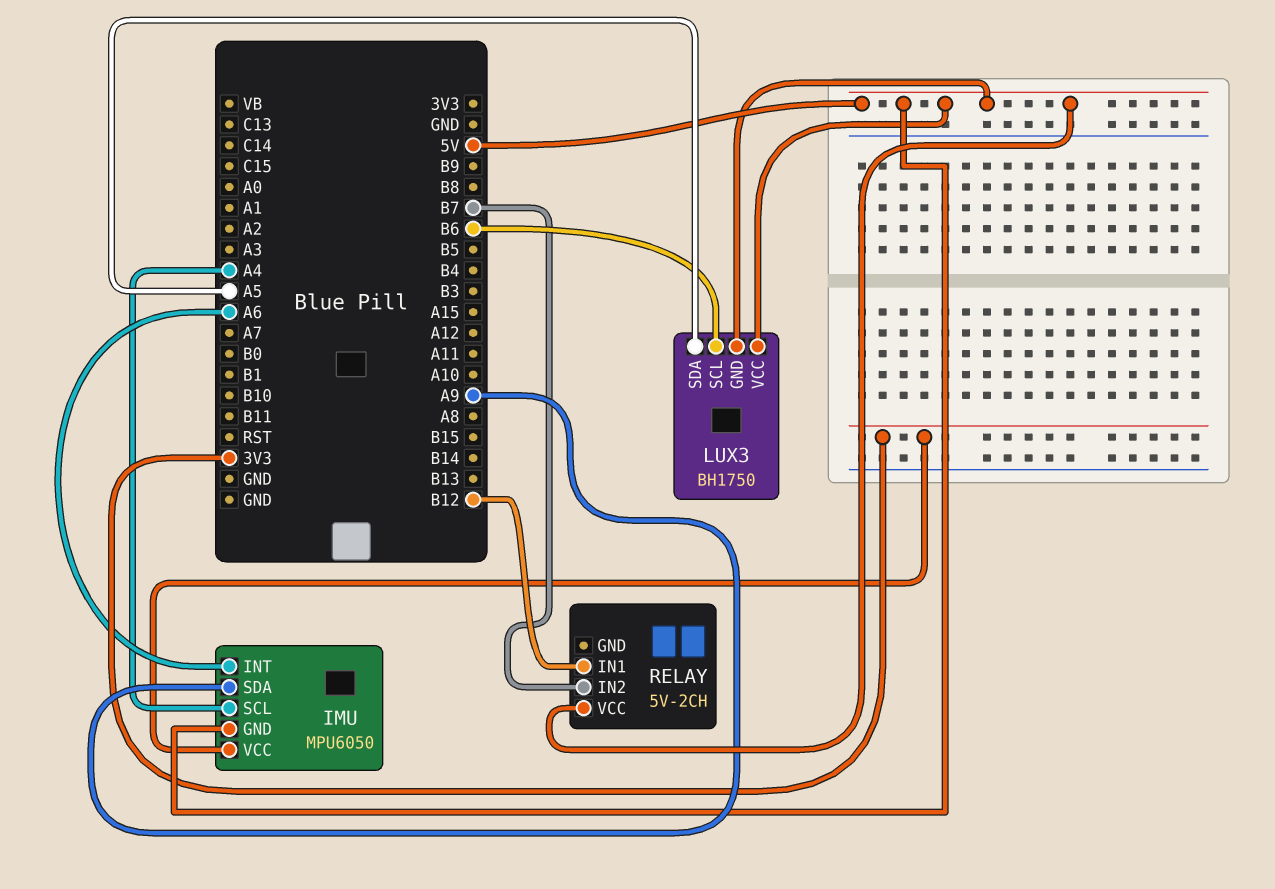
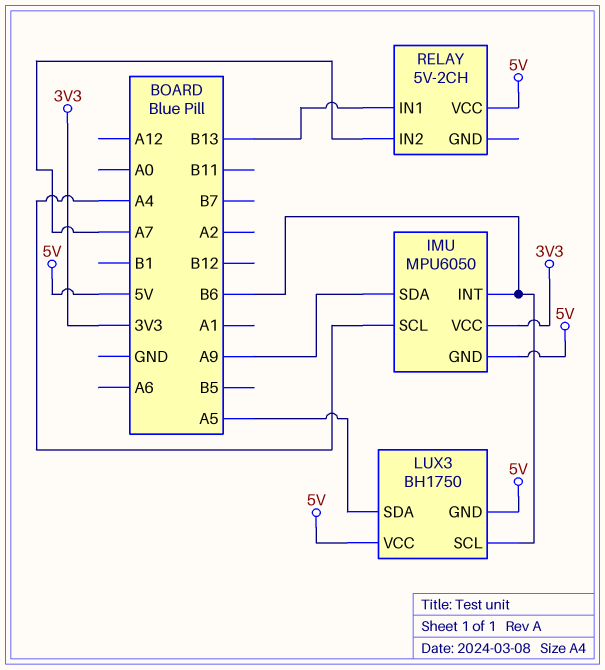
IMU pin INT: A6 -> B6
RELAY pin IN1: B12 -> B13
RELAY pin IN2: B7 -> A7

